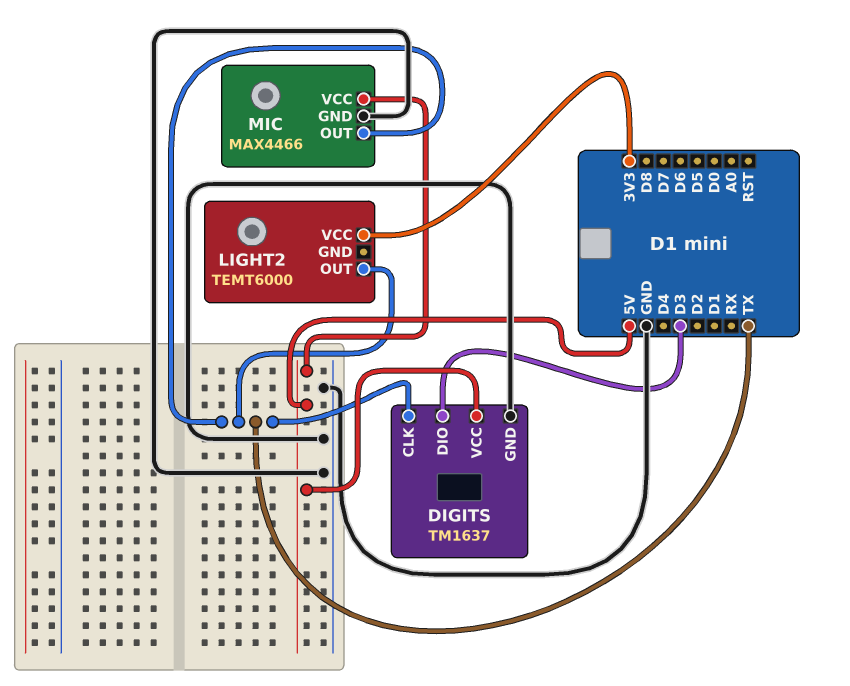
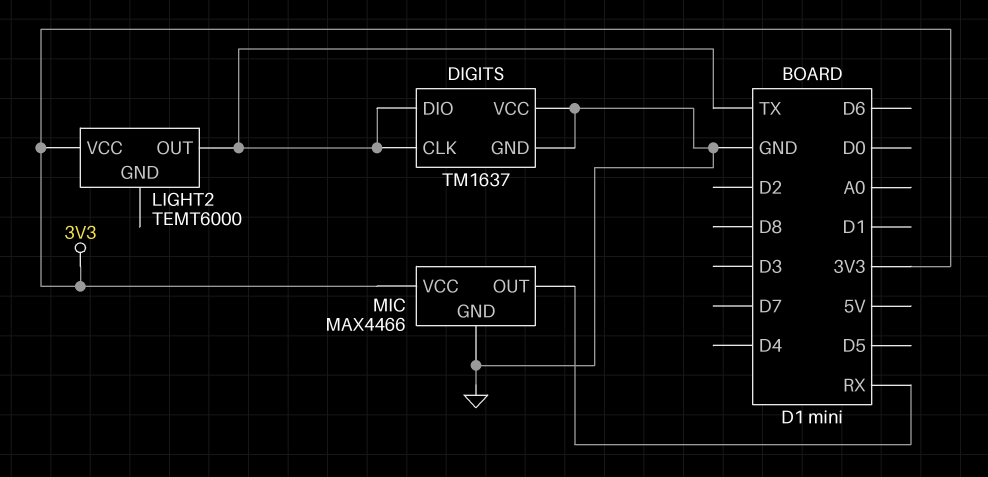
DIGITS pin DIO: D3 -> TX
DIGITS pin VCC: 5V -> GND
MIC pin OUT: TX -> RX
MIC pin VCC: 5V -> 3V3

